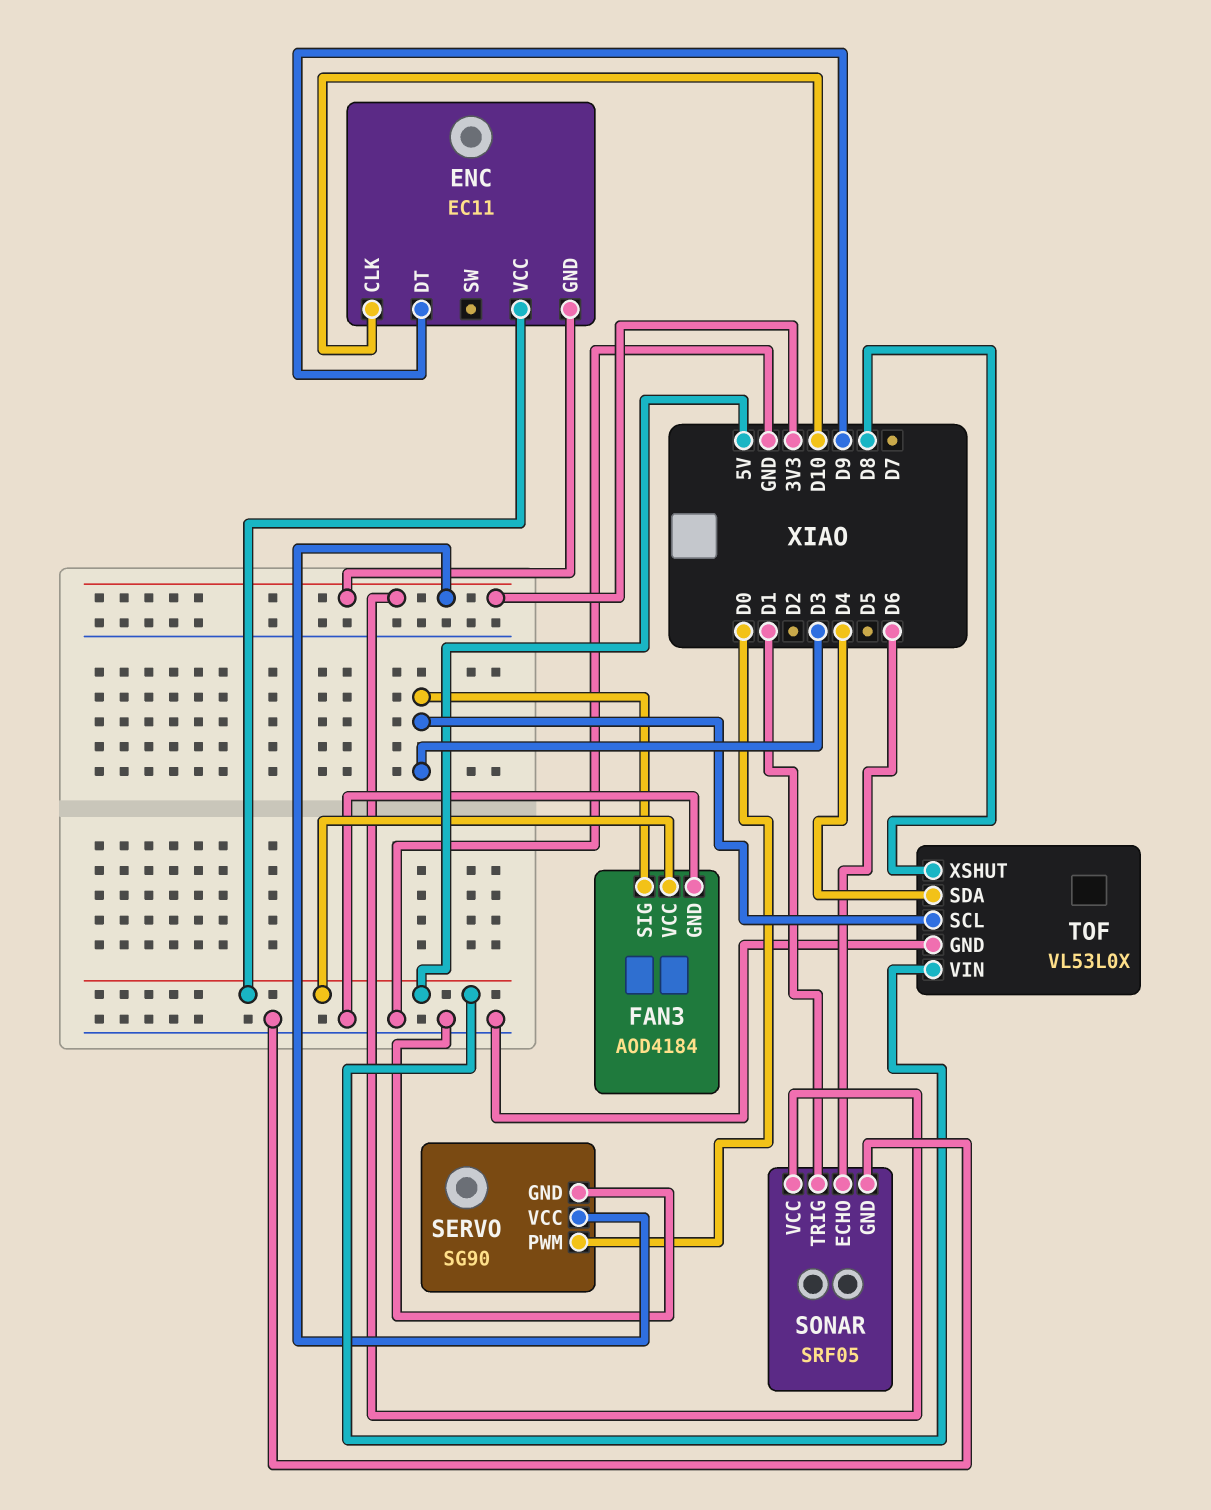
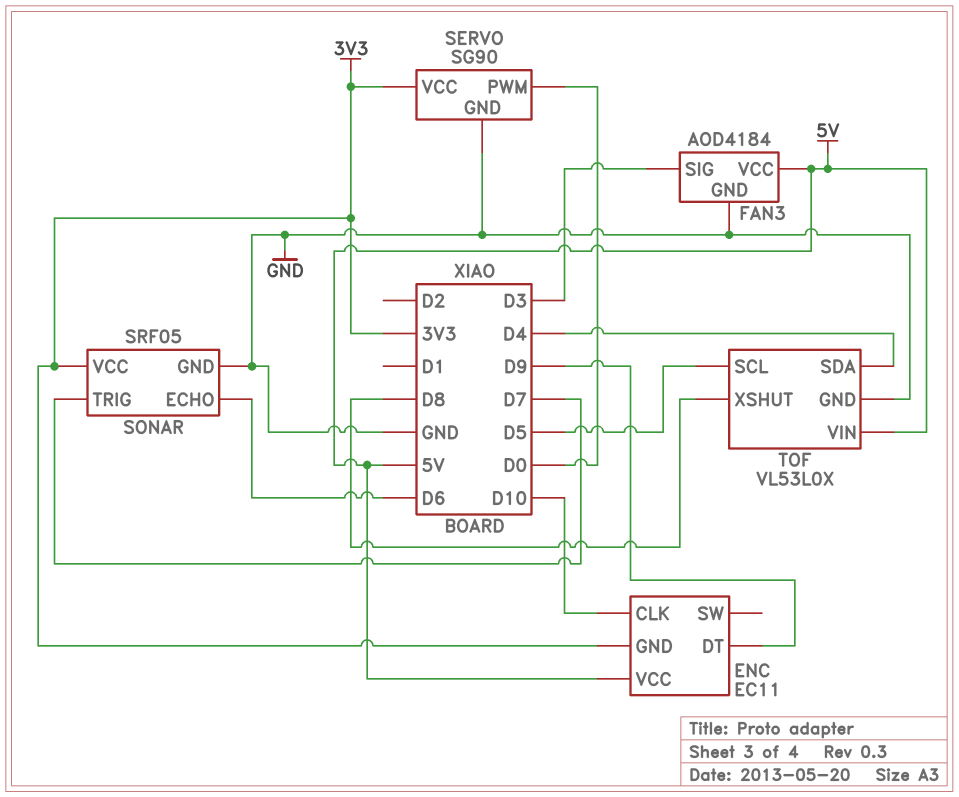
SONAR pin TRIG: D1 -> D7
TOF pin SCL: D3 -> D5

